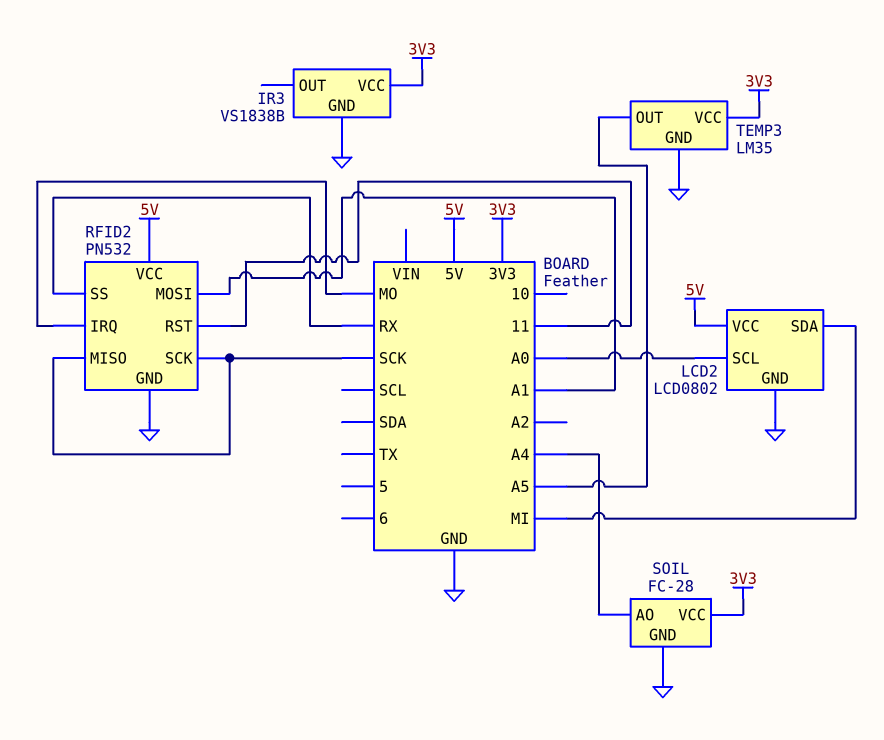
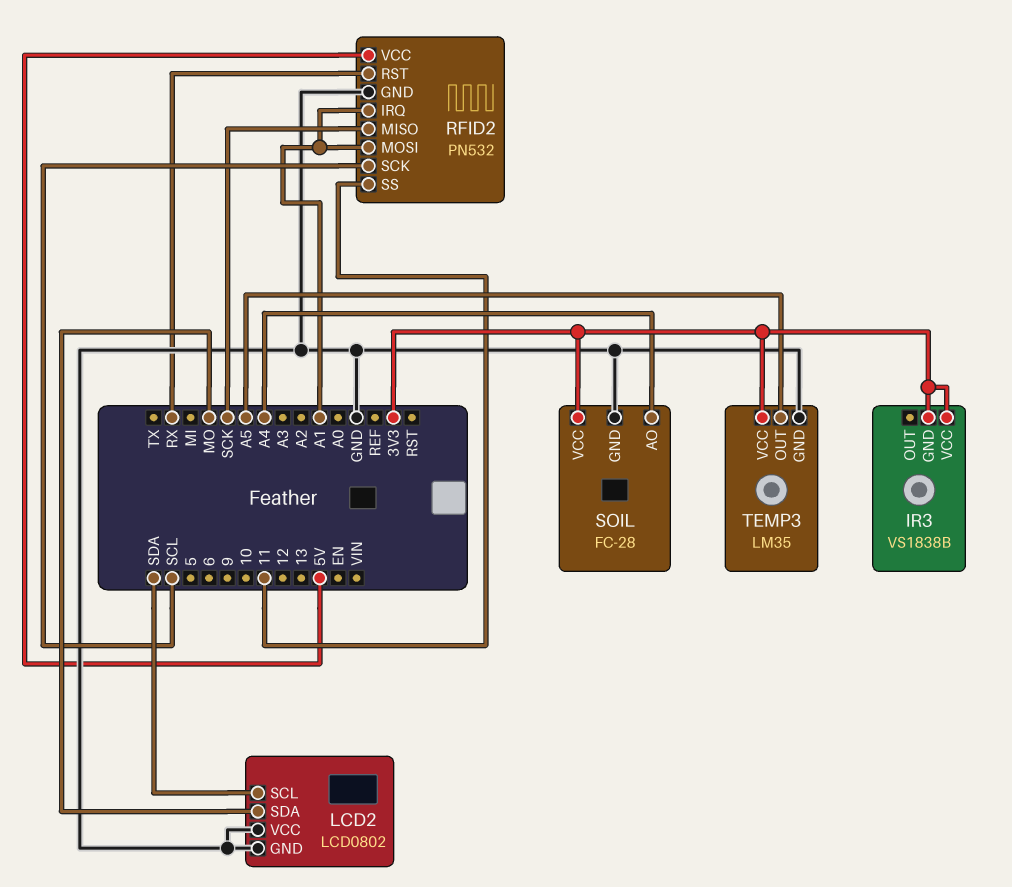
IR3 pin GND: GND -> 3V3
LCD2 pin SCL: A0 -> SDA
LCD2 pin SDA: MI -> MO
LCD2 pin VCC: 5V -> GND
RFID2 pin IRQ: MO -> A1
RFID2 pin RST: 11 -> RX
RFID2 pin SCK: SCK -> SCL
RFID2 pin SS: RX -> 11

